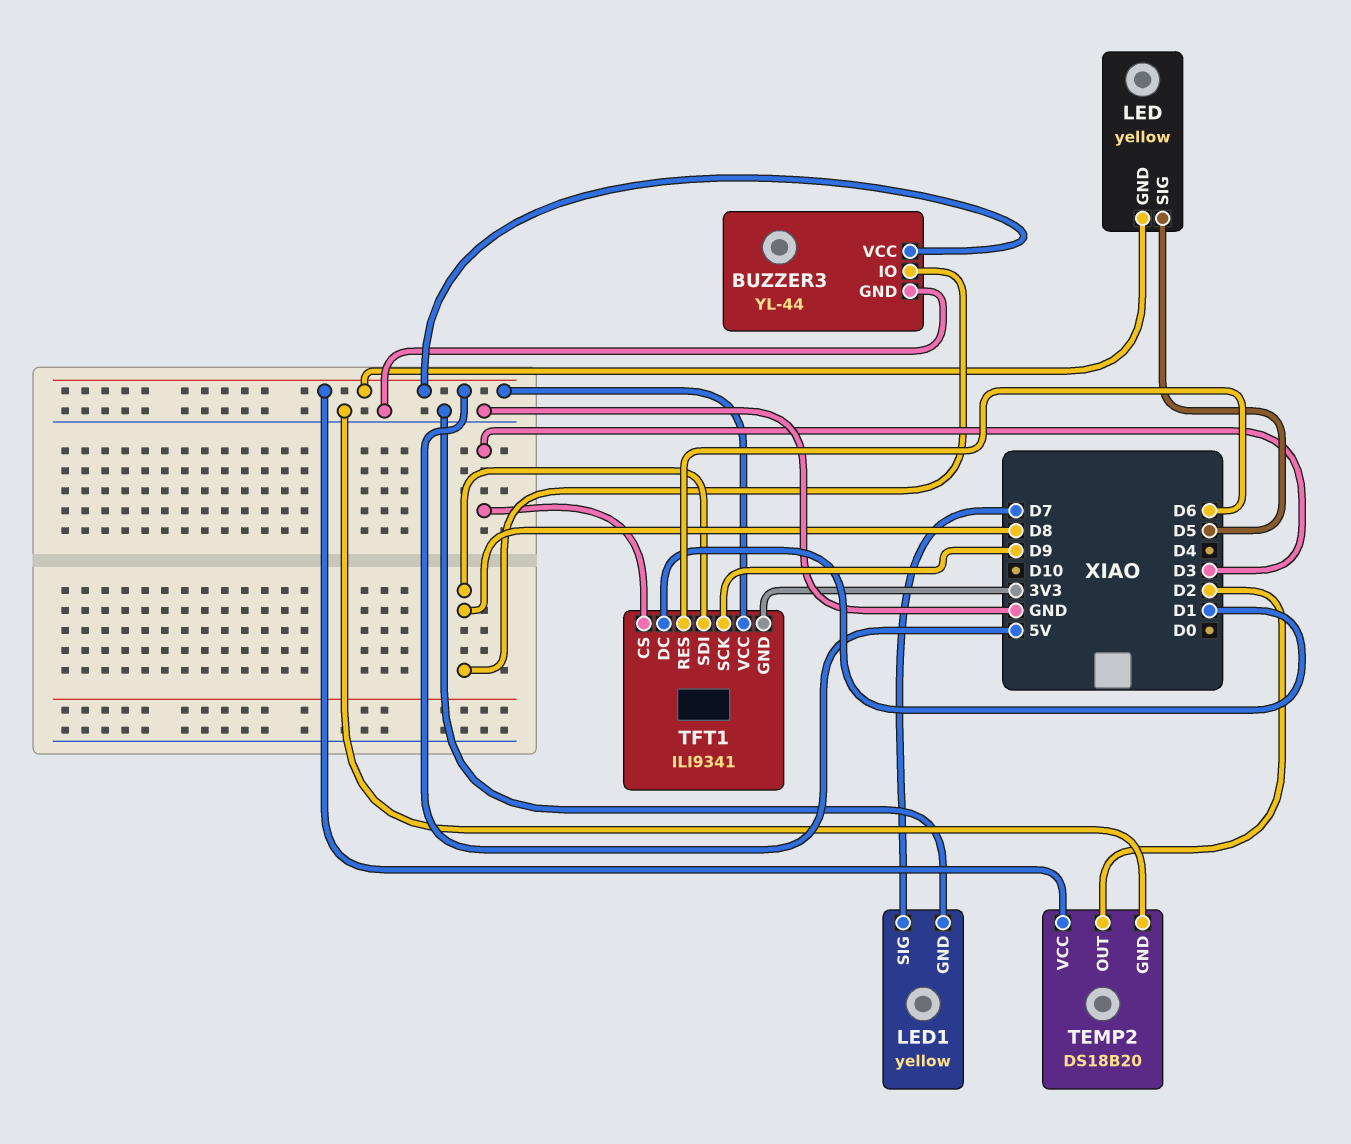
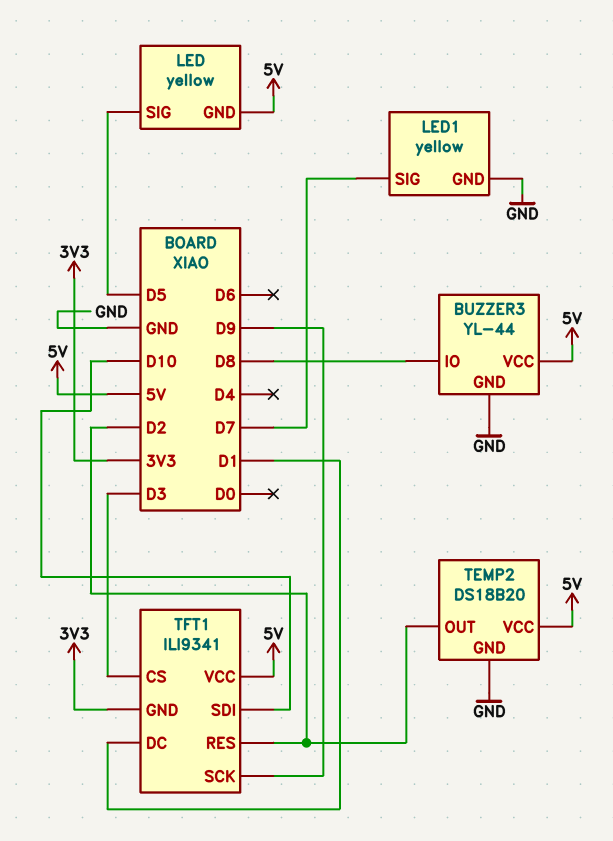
TFT1 pin RES: D6 -> D2
TFT1 pin SDI: D8 -> D10

